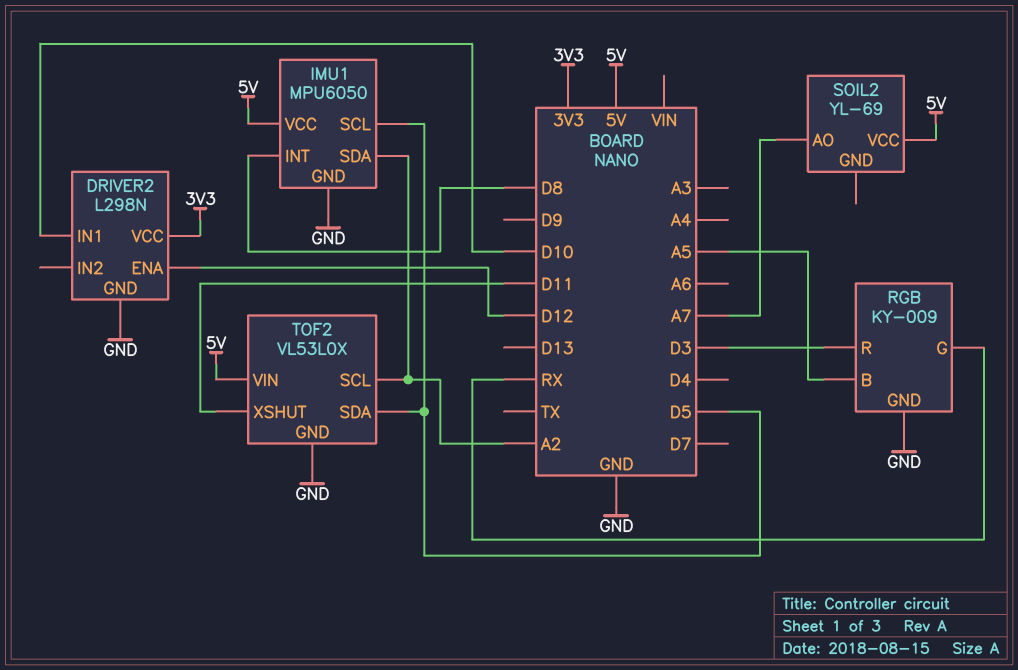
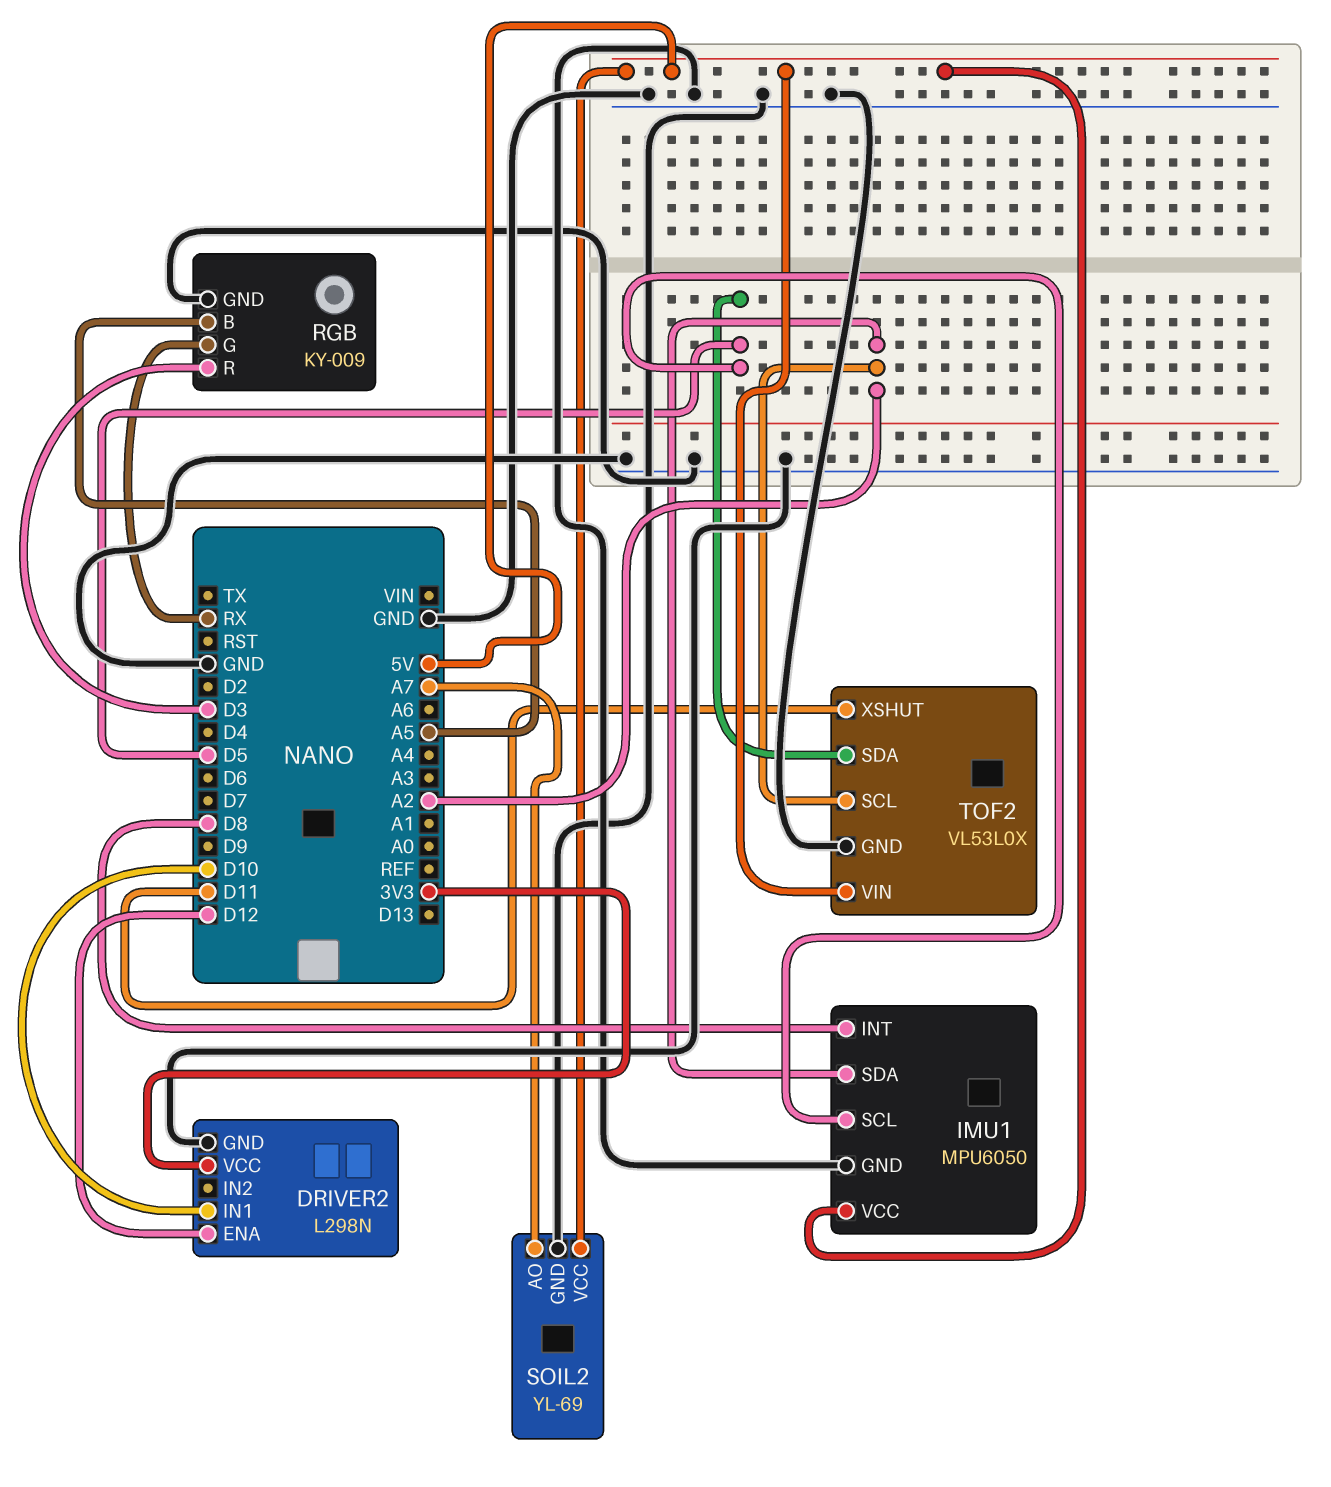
SOIL2 pin GND: none -> GND

